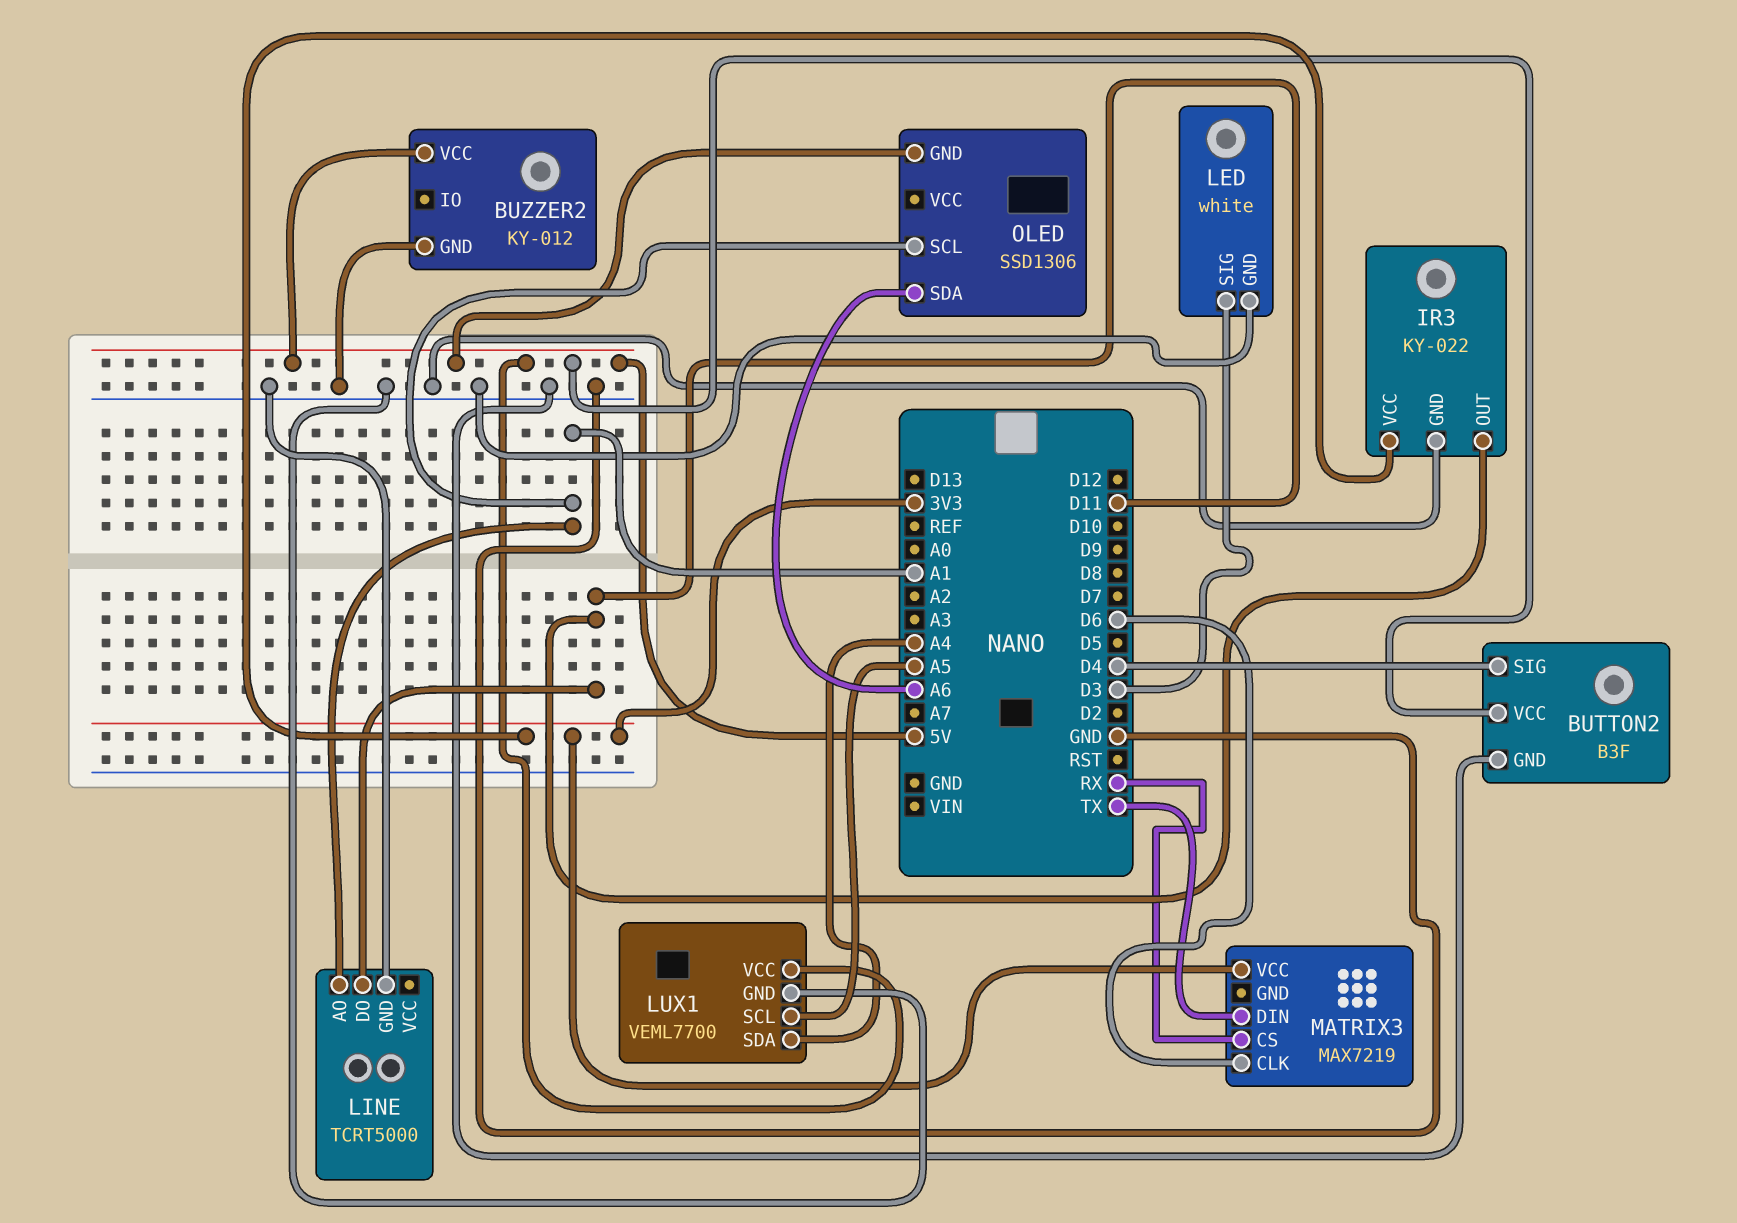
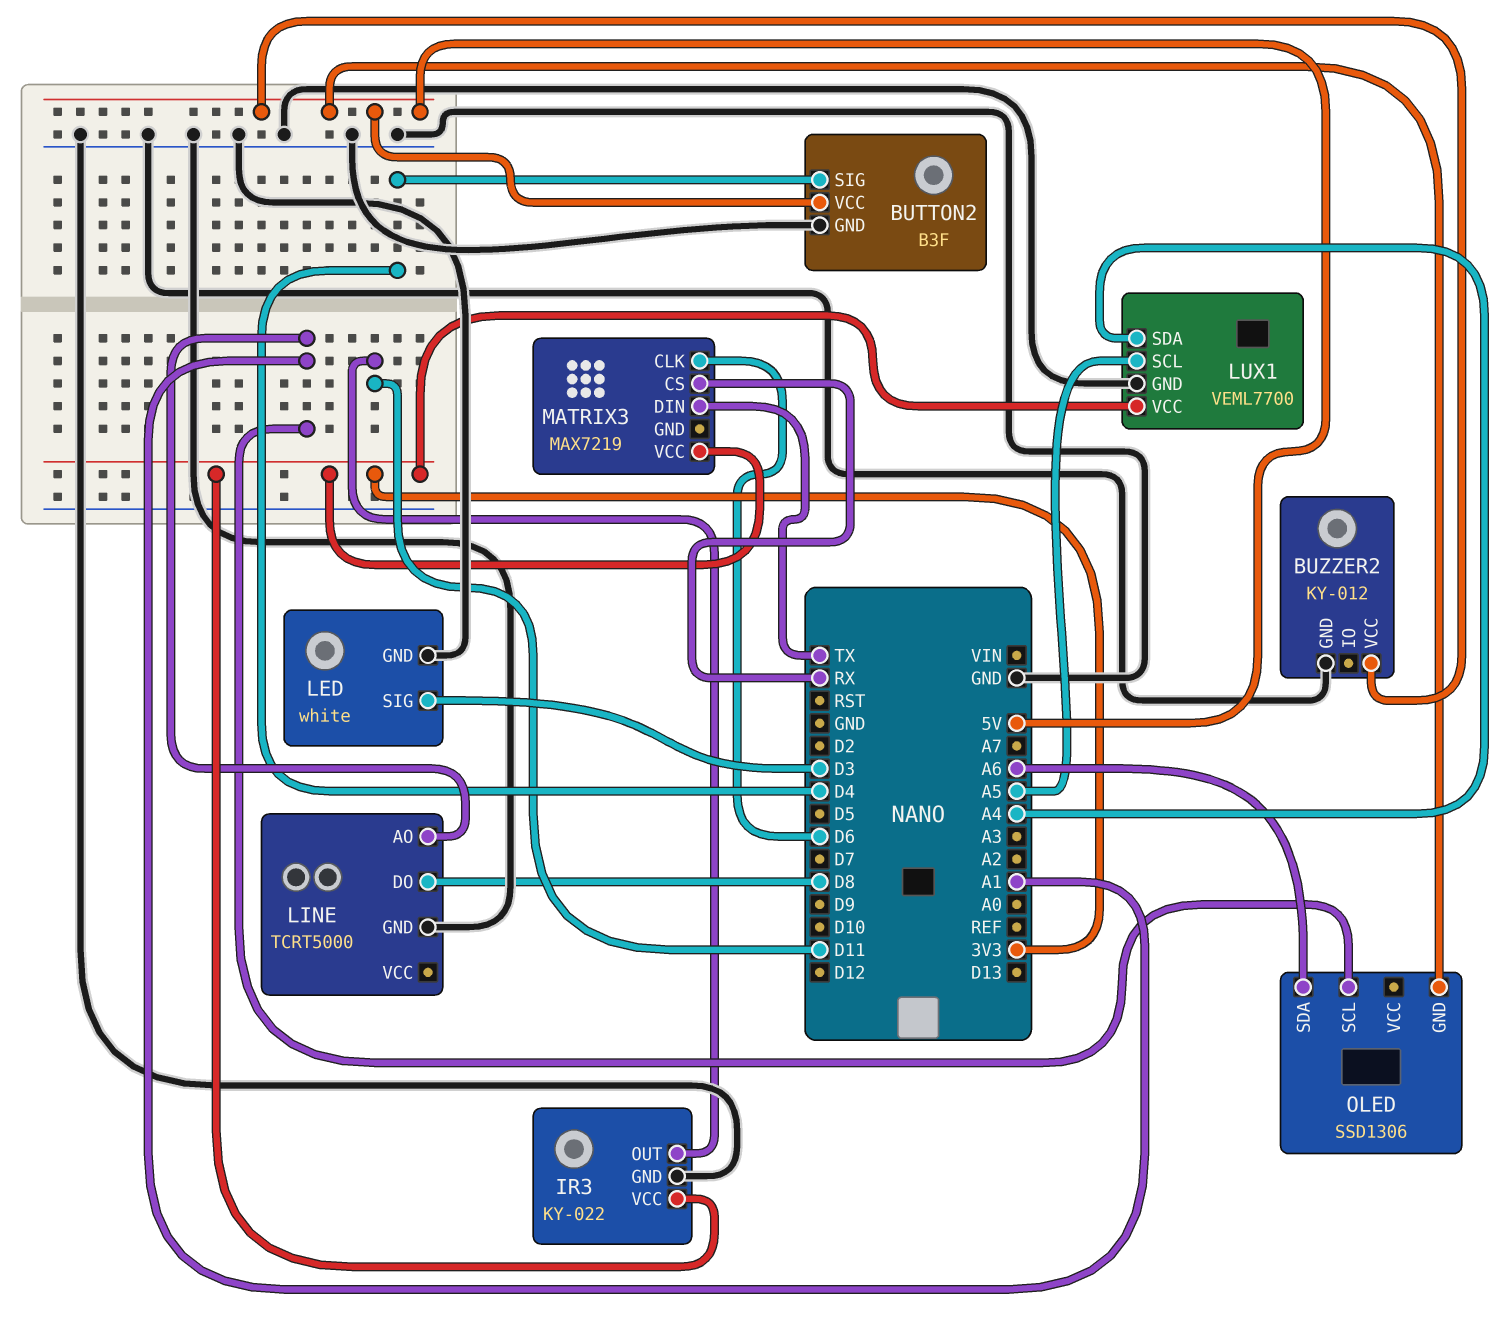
LINE pin DO: D11 -> D8
LUX1 pin VCC: 5V -> 3V3

